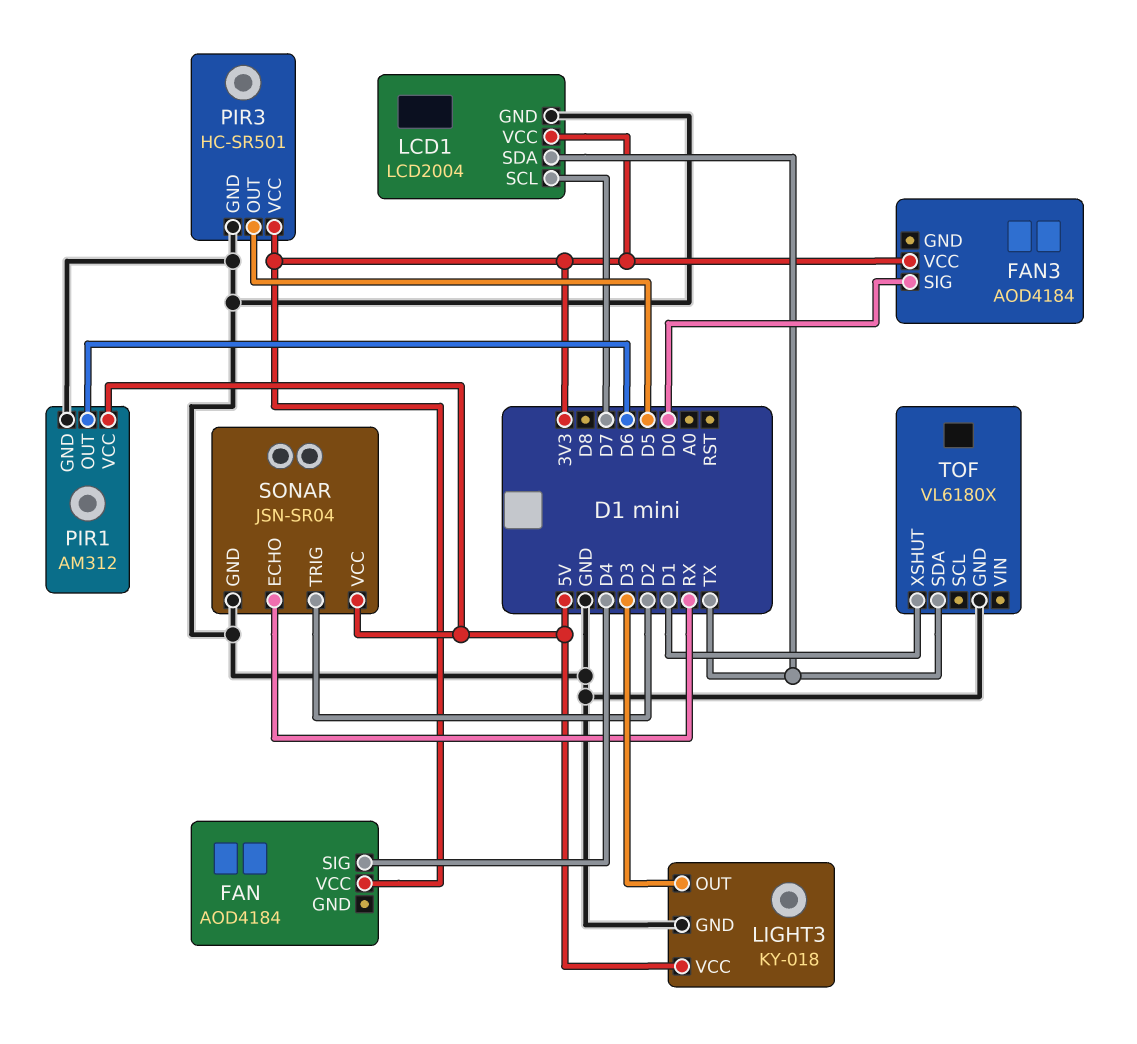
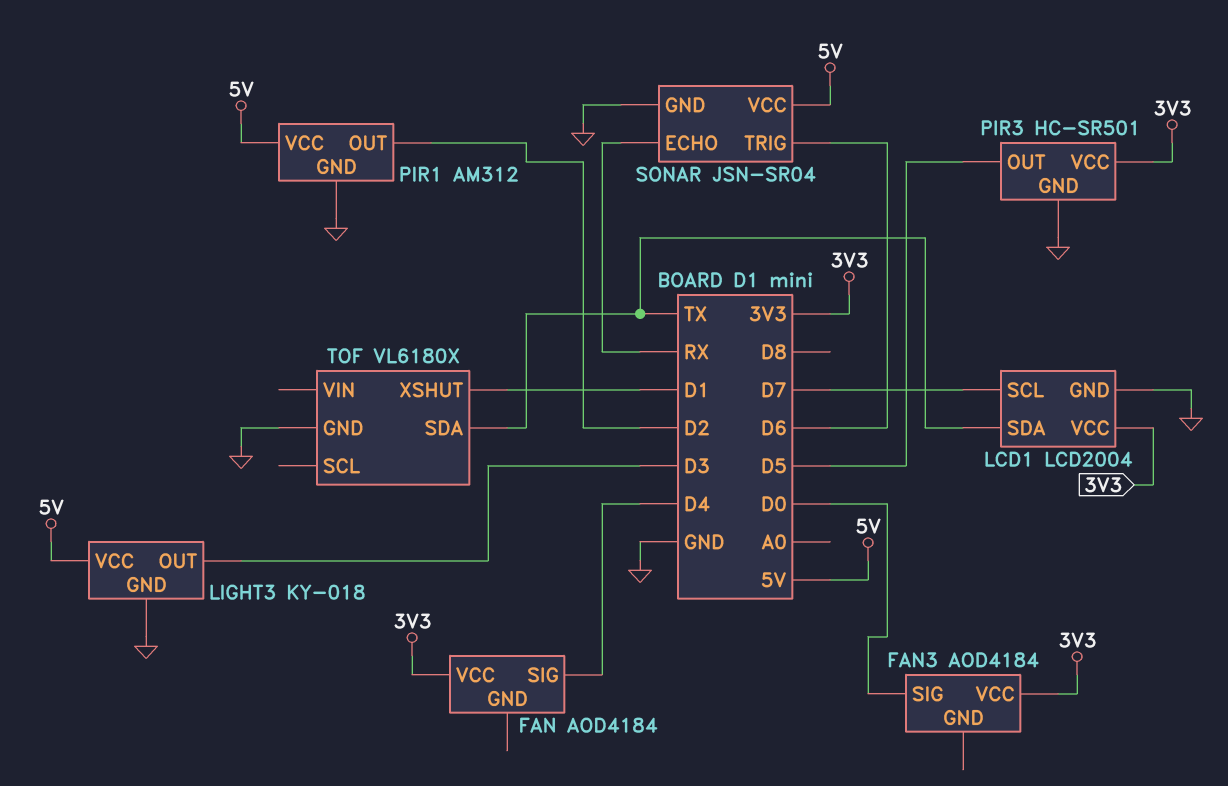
PIR1 pin OUT: D6 -> D2
SONAR pin TRIG: D2 -> D6

